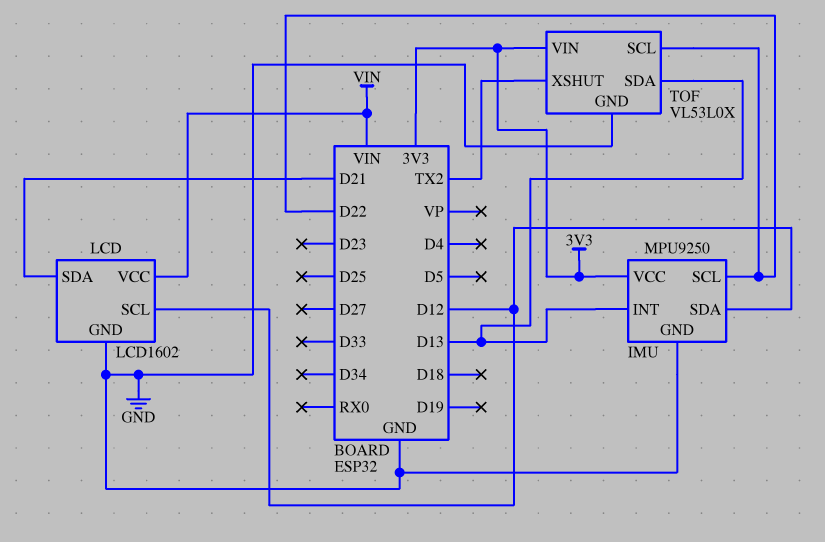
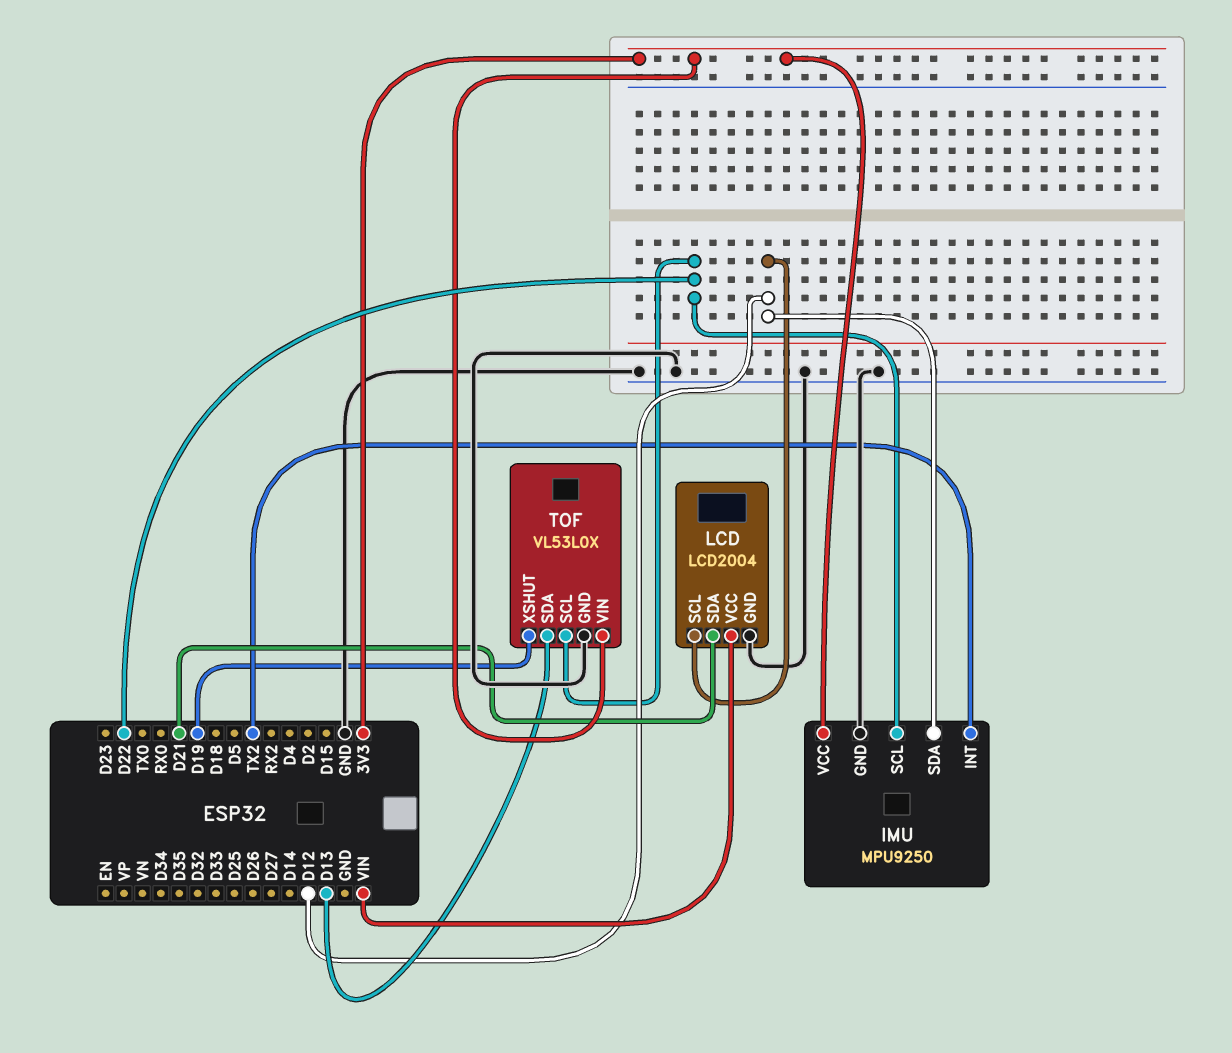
IMU pin INT: D13 -> TX2
LCD: LCD1602 -> LCD2004
TOF pin XSHUT: TX2 -> D19

